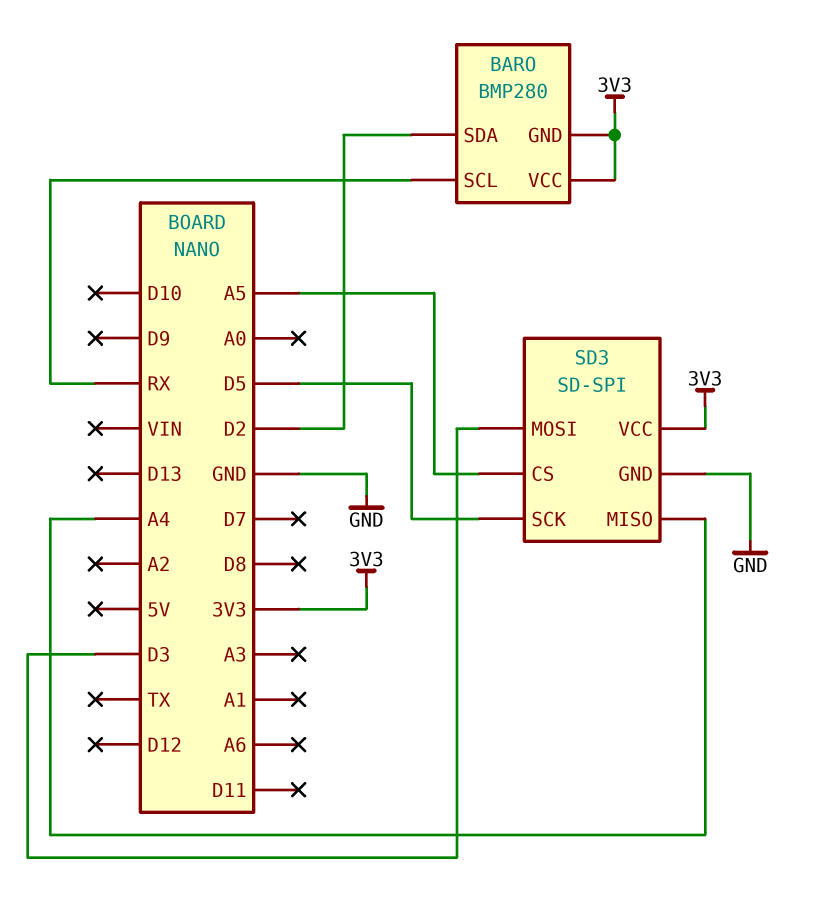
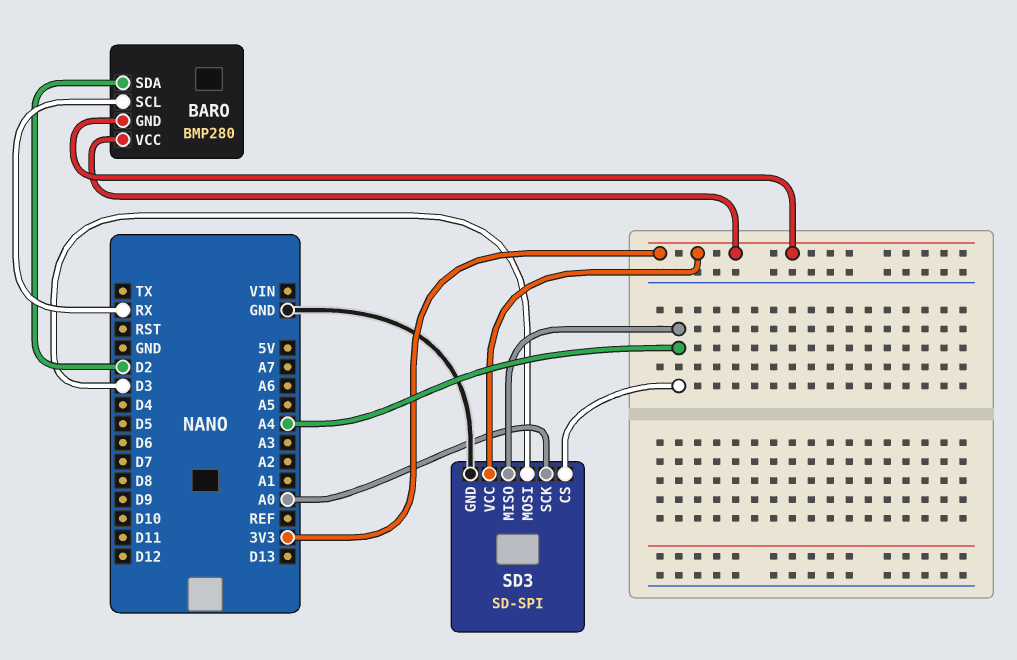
SD3 pin CS: A5 -> A4
SD3 pin SCK: D5 -> A0

